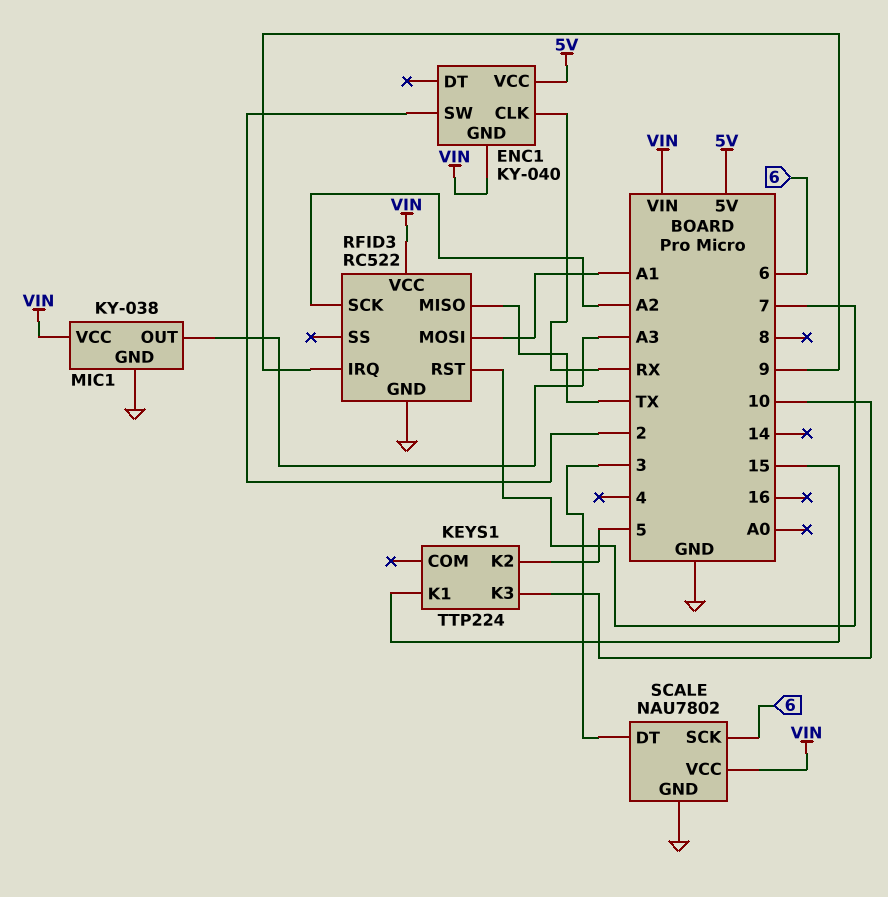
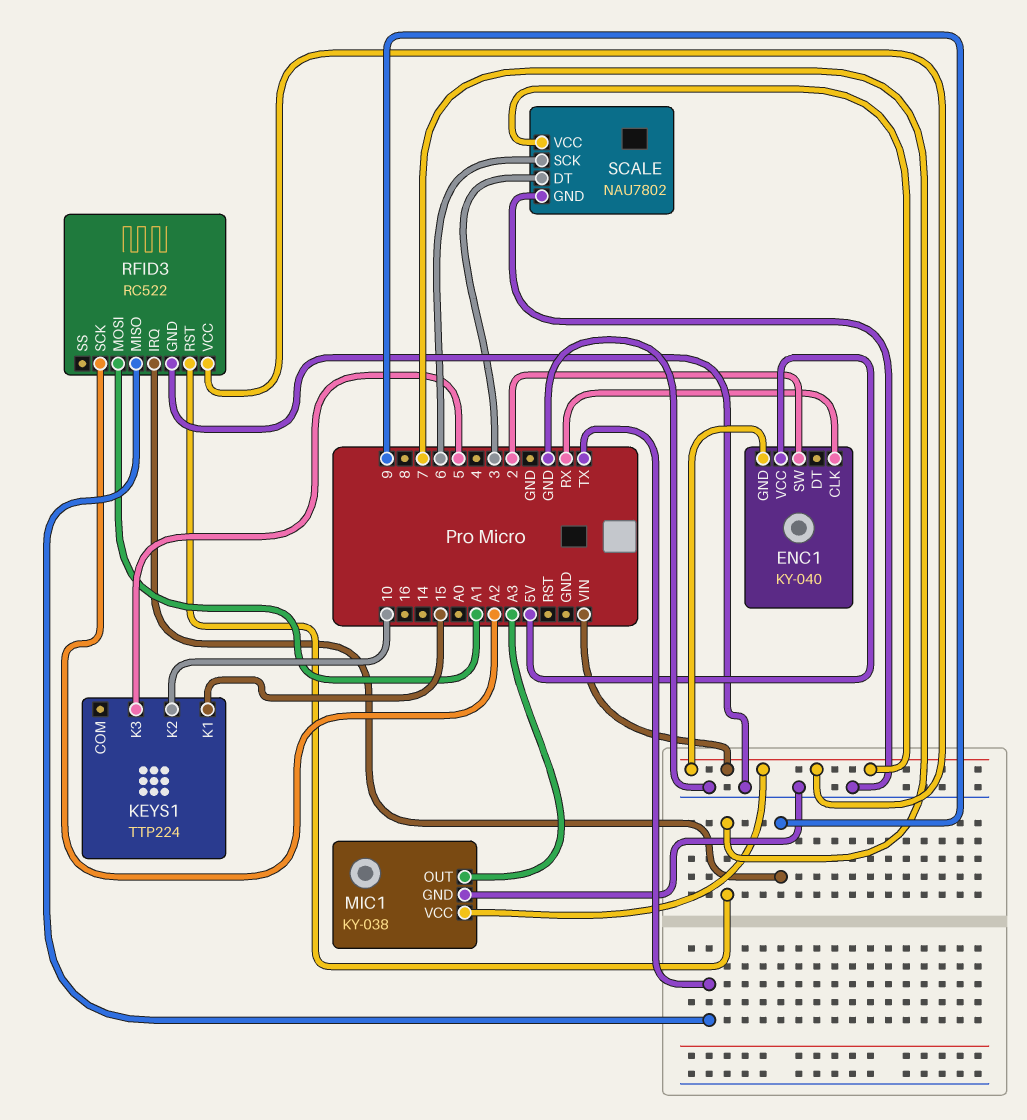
KEYS1 pin K2: 5 -> 10
KEYS1 pin K3: 10 -> 5

